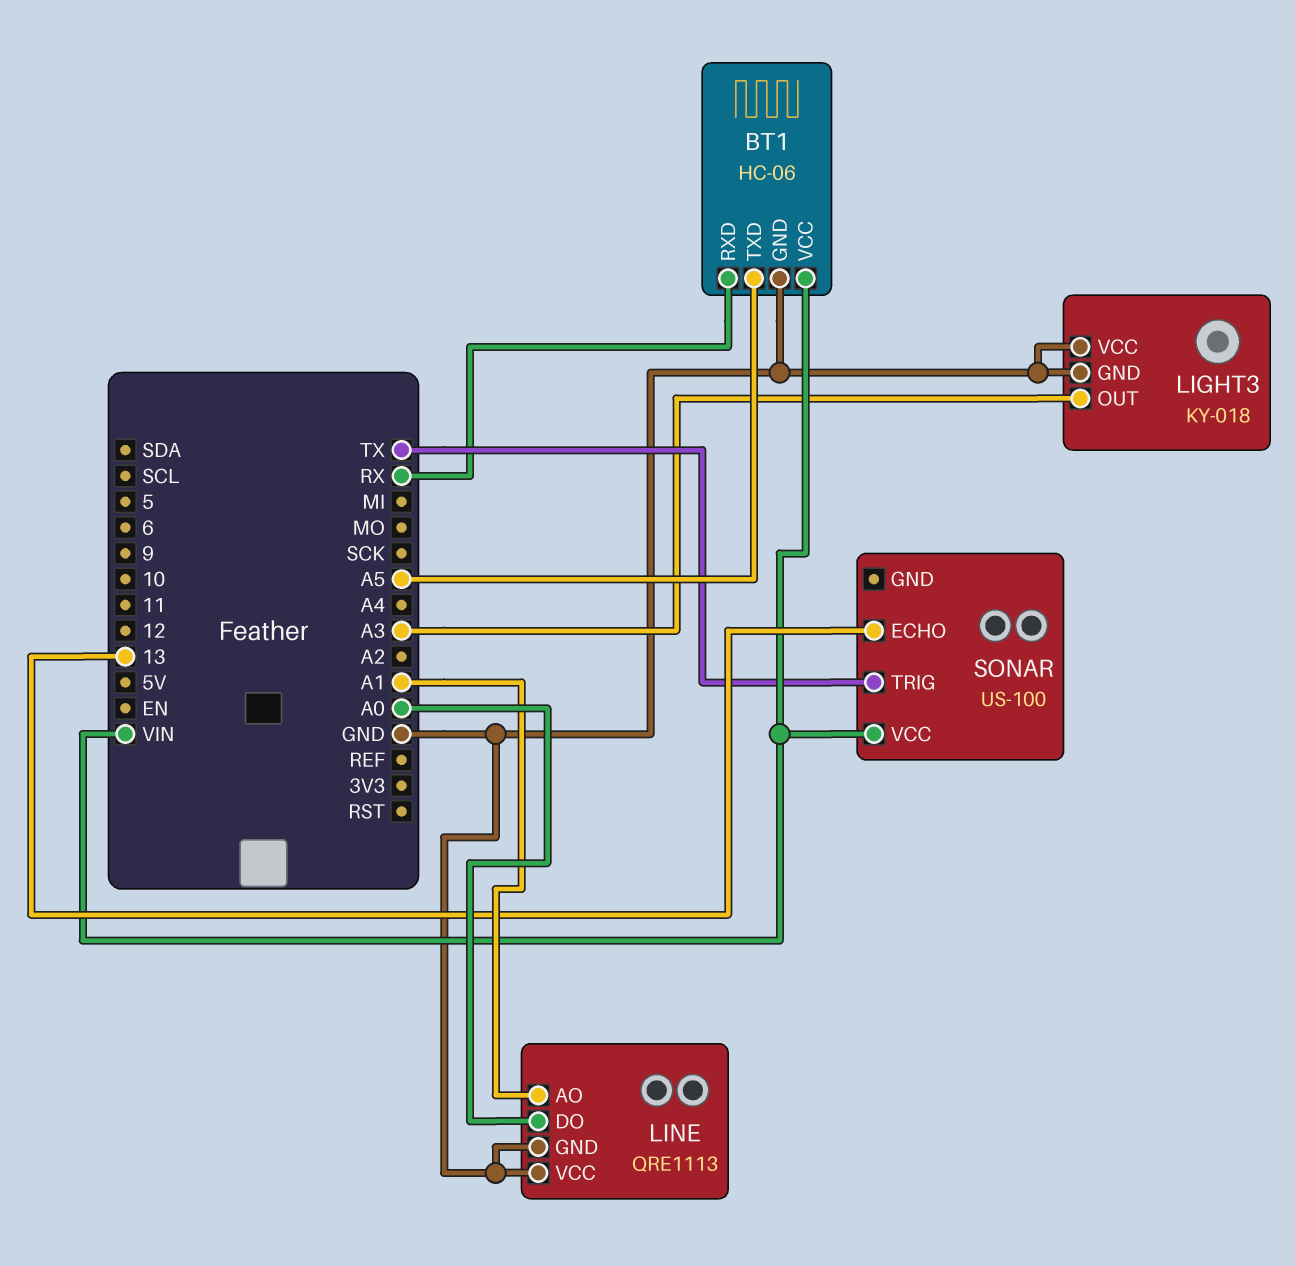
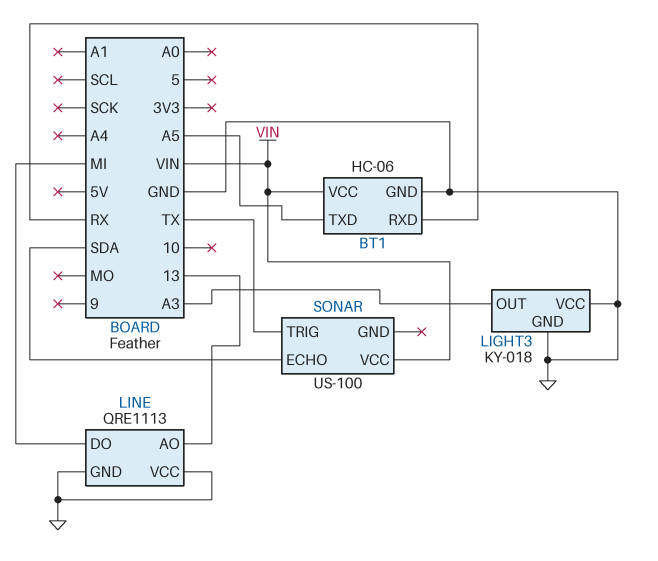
LINE pin AO: A1 -> 13
LINE pin DO: A0 -> MI
SONAR pin ECHO: 13 -> SDA

